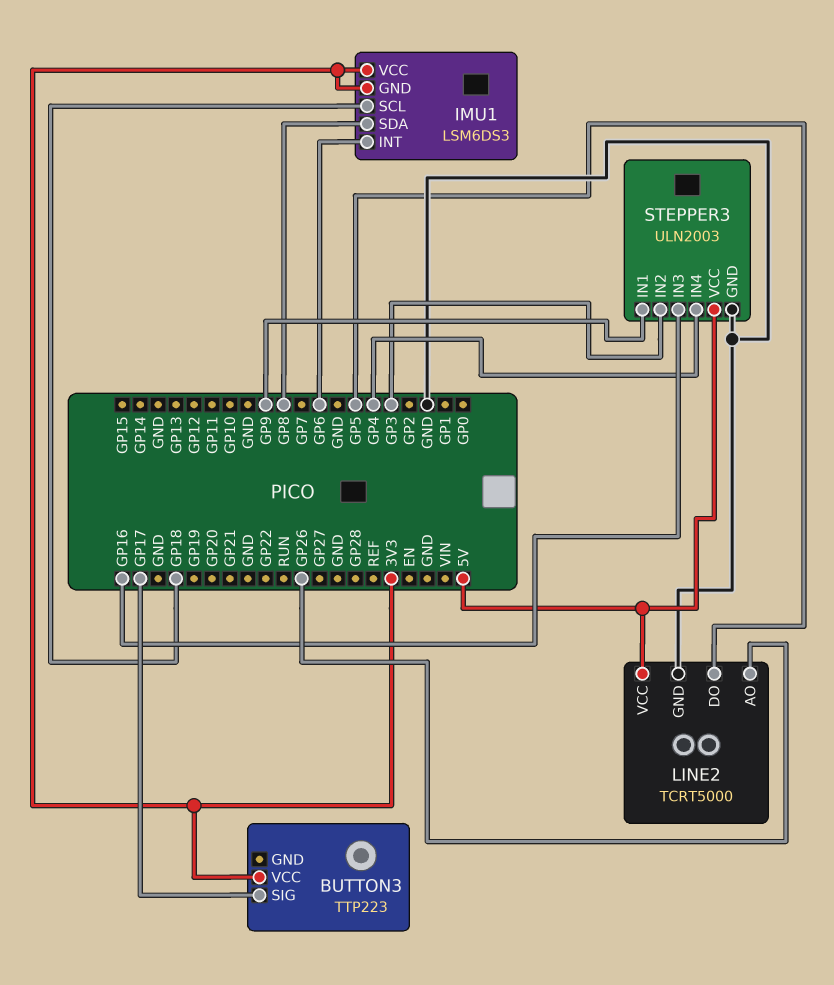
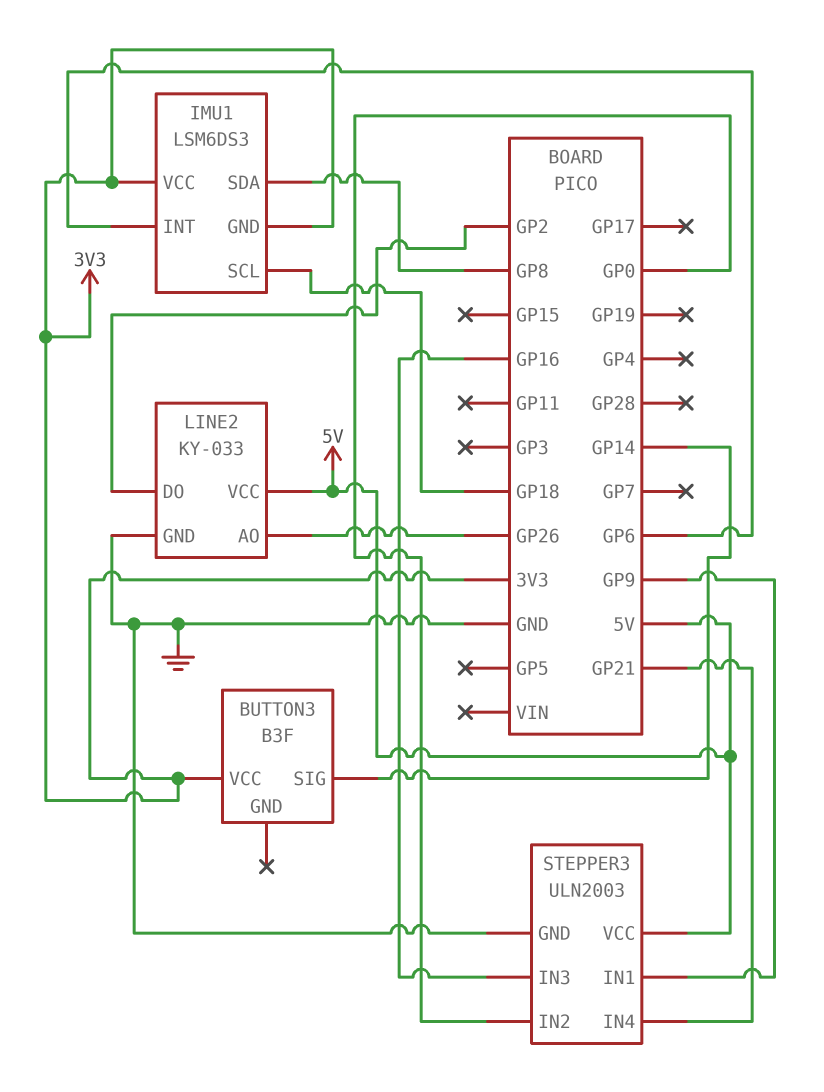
BUTTON3: TTP223 -> B3F
BUTTON3 pin SIG: GP17 -> GP14
LINE2: TCRT5000 -> KY-033
LINE2 pin DO: GP5 -> GP2
STEPPER3 pin IN2: GP3 -> GP0
STEPPER3 pin IN4: GP4 -> GP21

